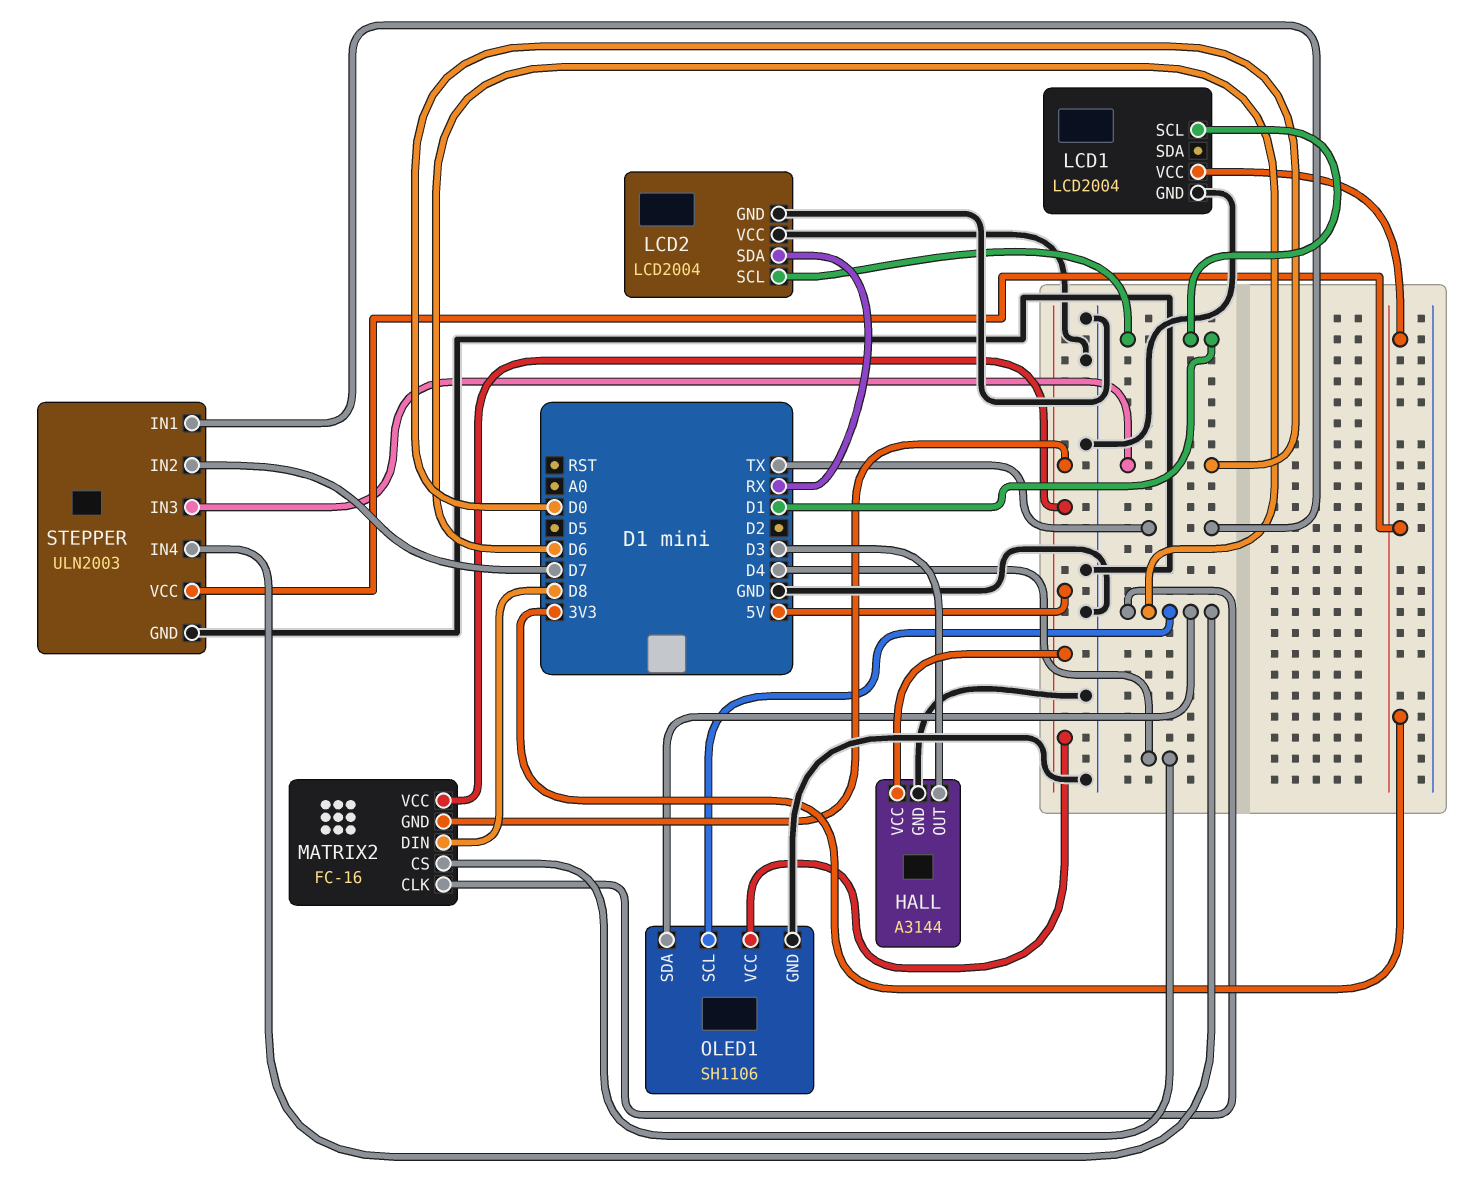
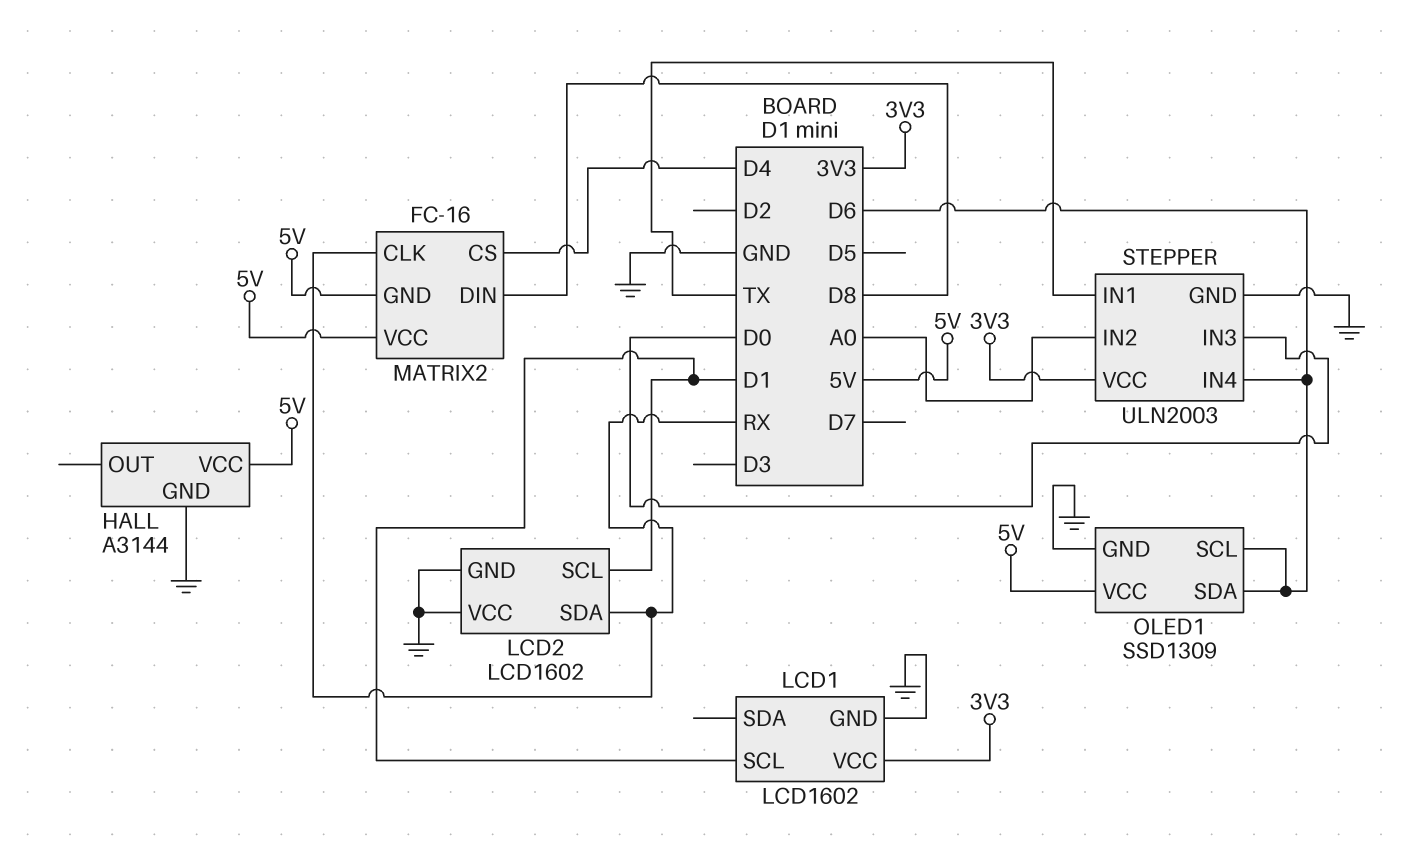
HALL pin OUT: D3 -> none
LCD1: LCD2004 -> LCD1602
LCD2: LCD2004 -> LCD1602
MATRIX2 pin CLK: D6 -> RX
OLED1: SH1106 -> SSD1309
STEPPER pin IN2: D7 -> A0

